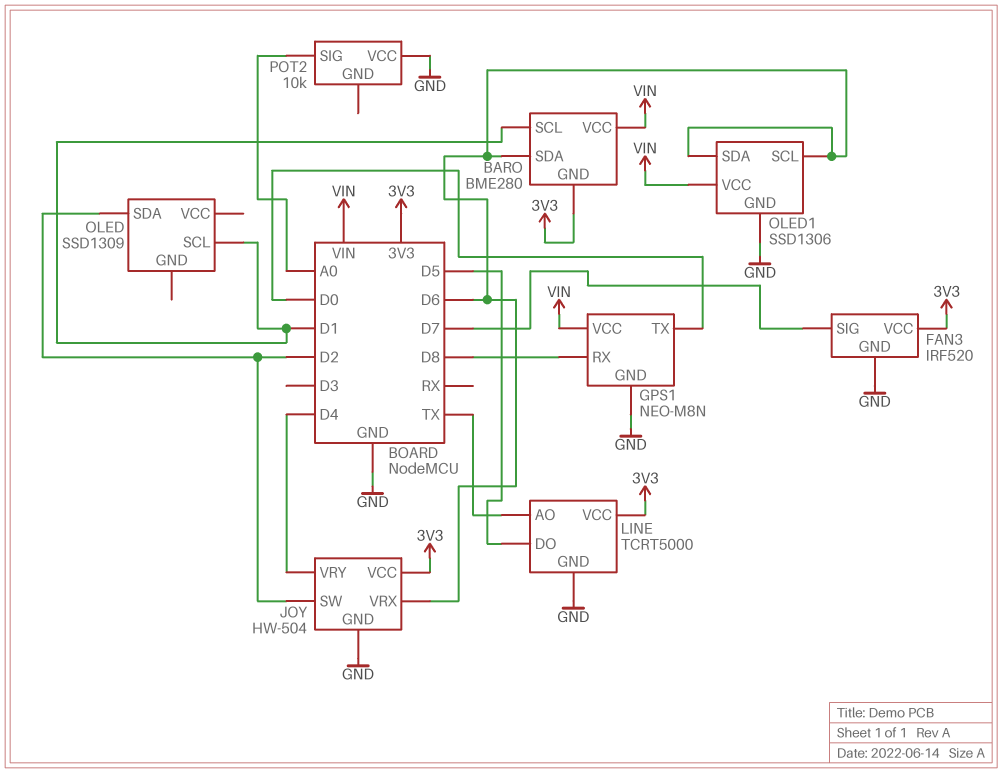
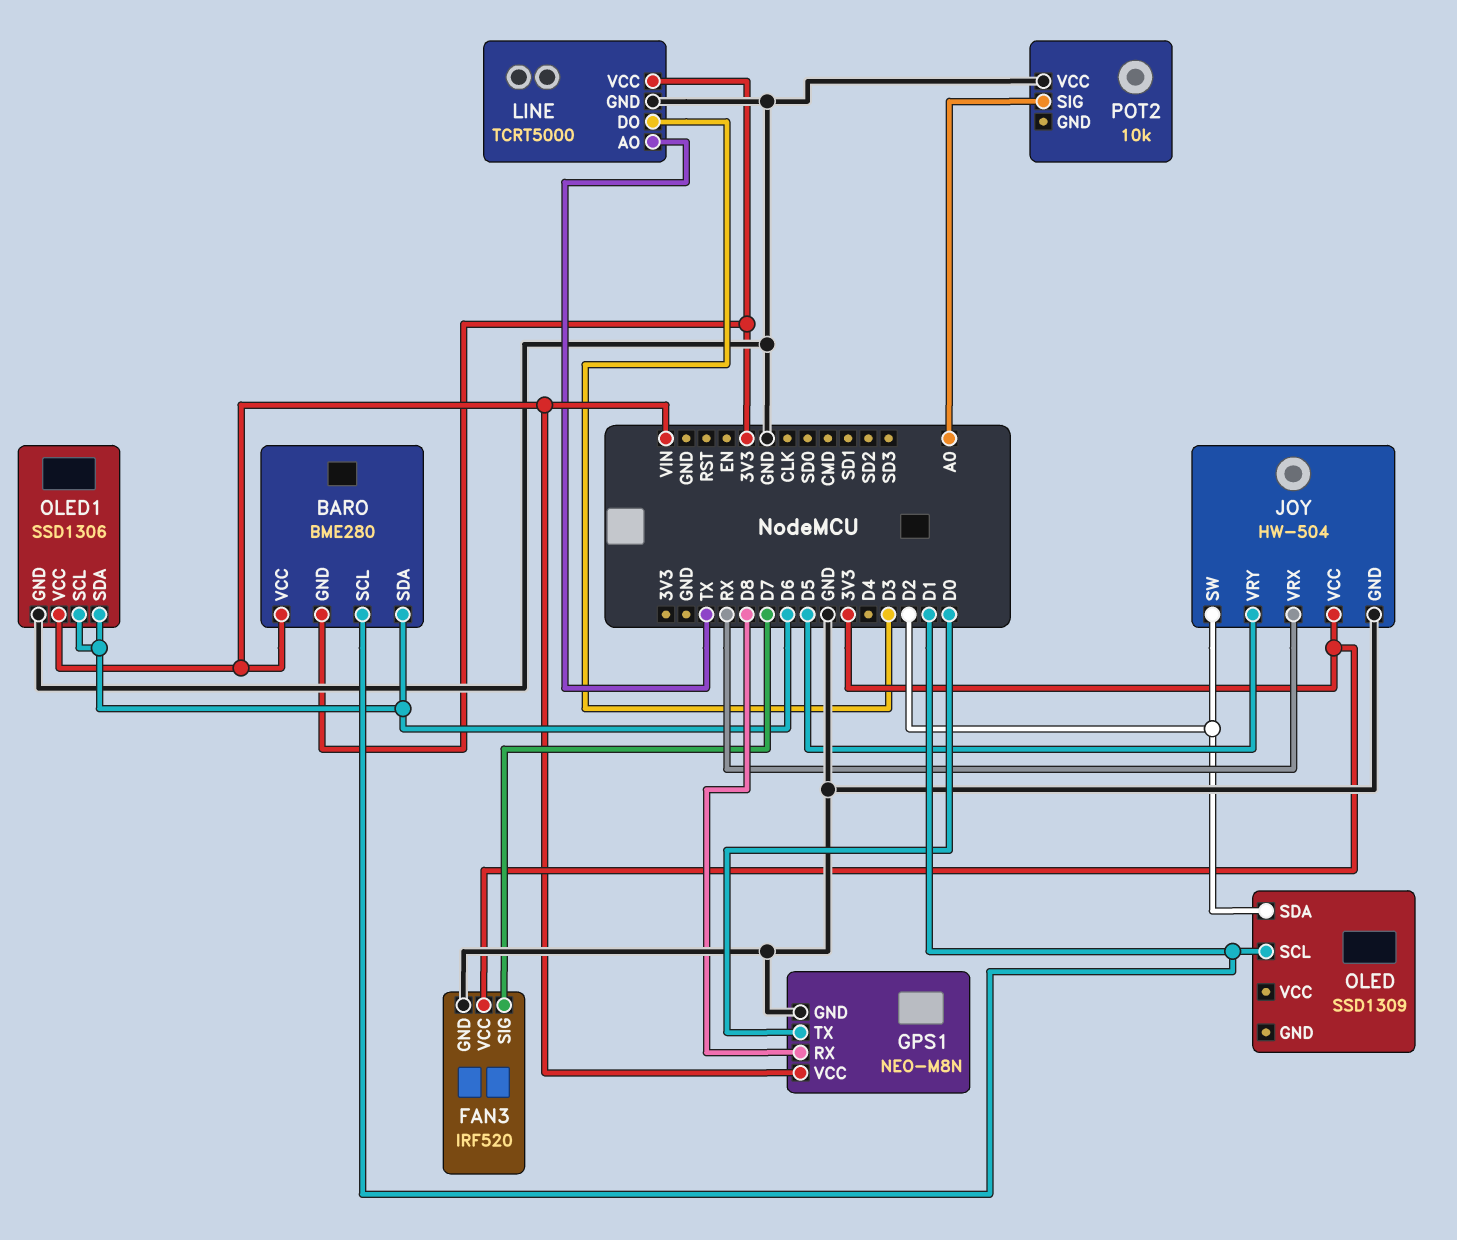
JOY pin VRX: D6 -> RX
JOY pin VRY: D4 -> D5
LINE pin DO: D5 -> D3

